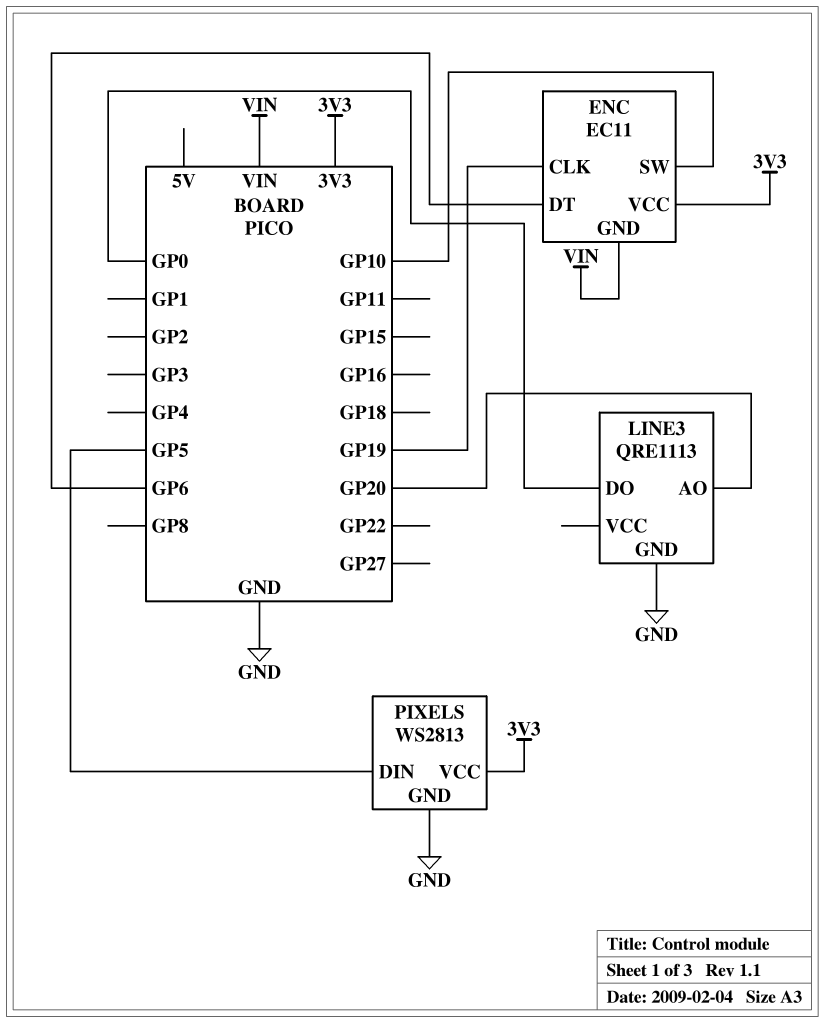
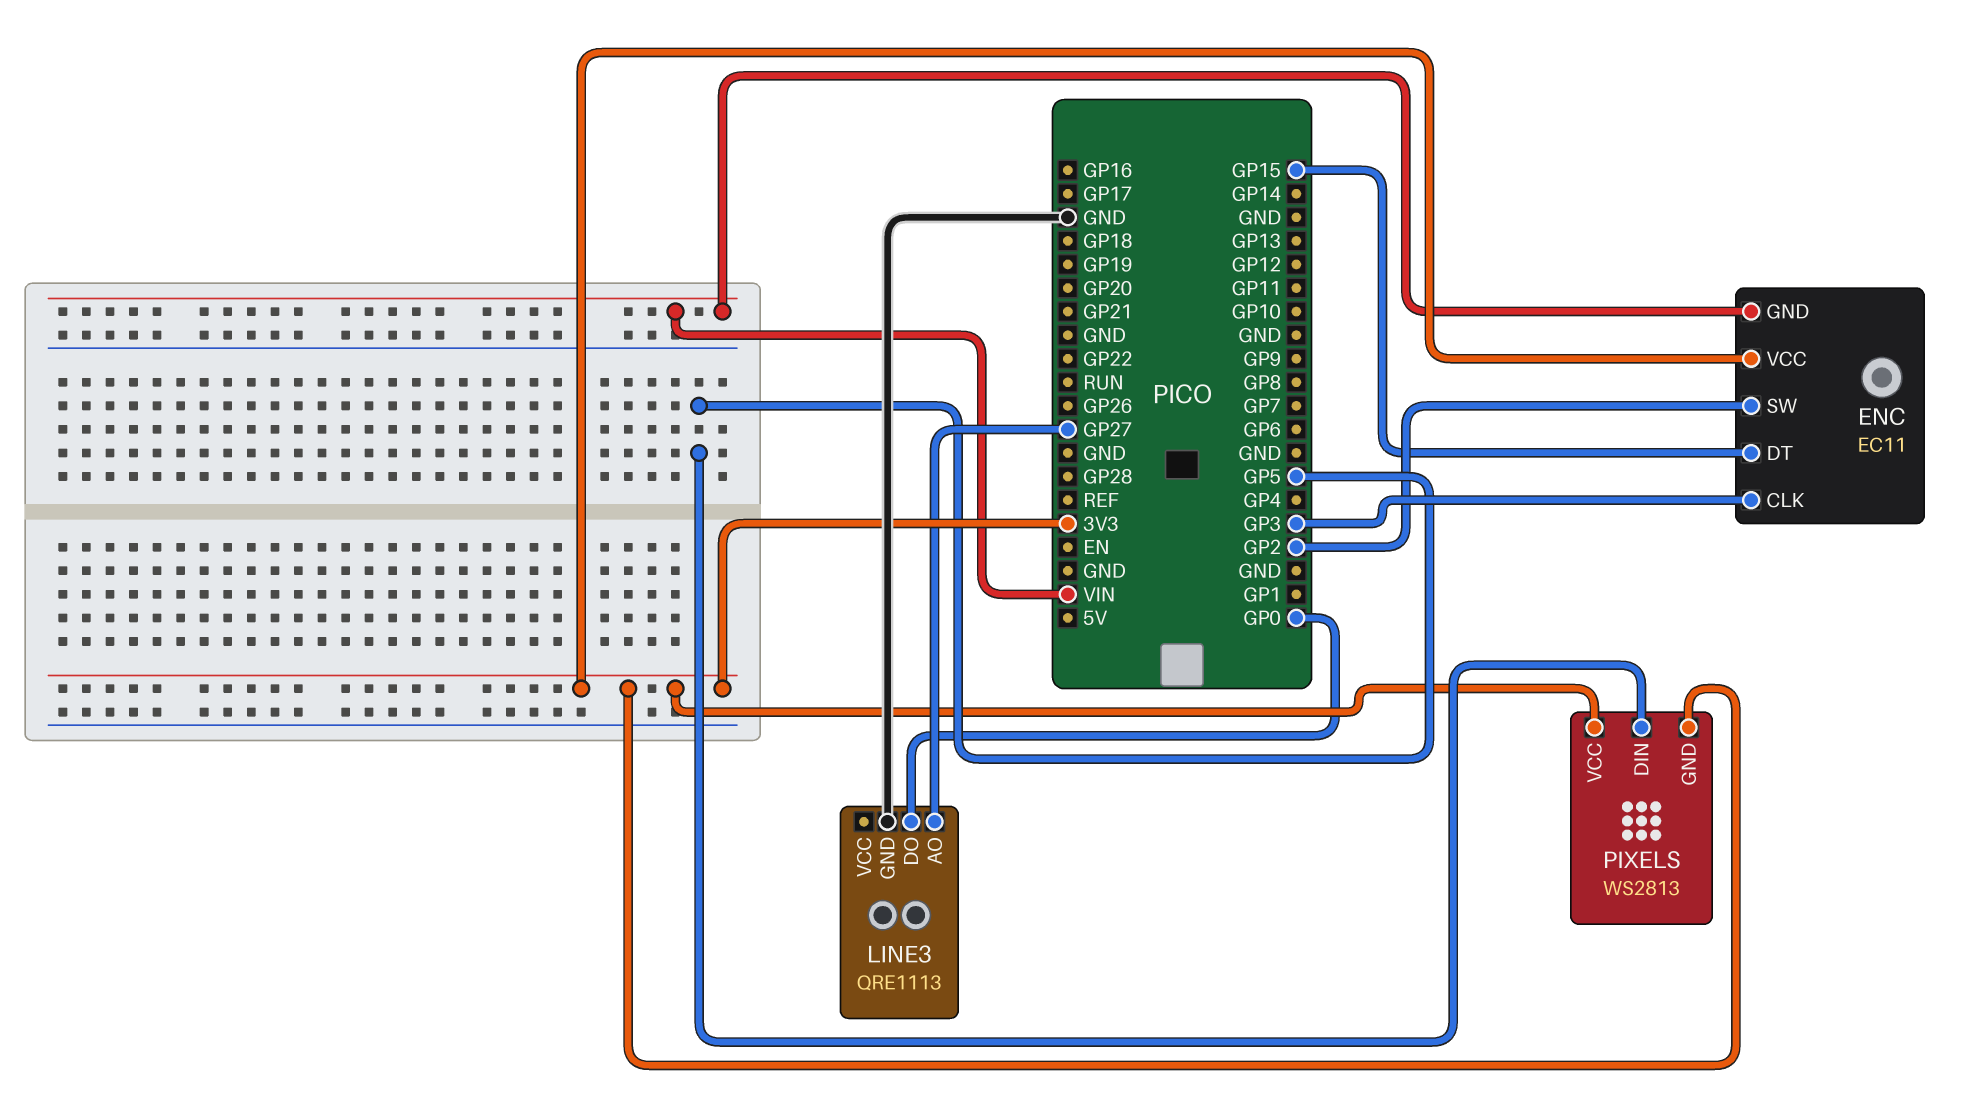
ENC pin CLK: GP19 -> GP3
ENC pin DT: GP6 -> GP15
ENC pin SW: GP10 -> GP2
LINE3 pin AO: GP20 -> GP27
PIXELS pin GND: GND -> 3V3

